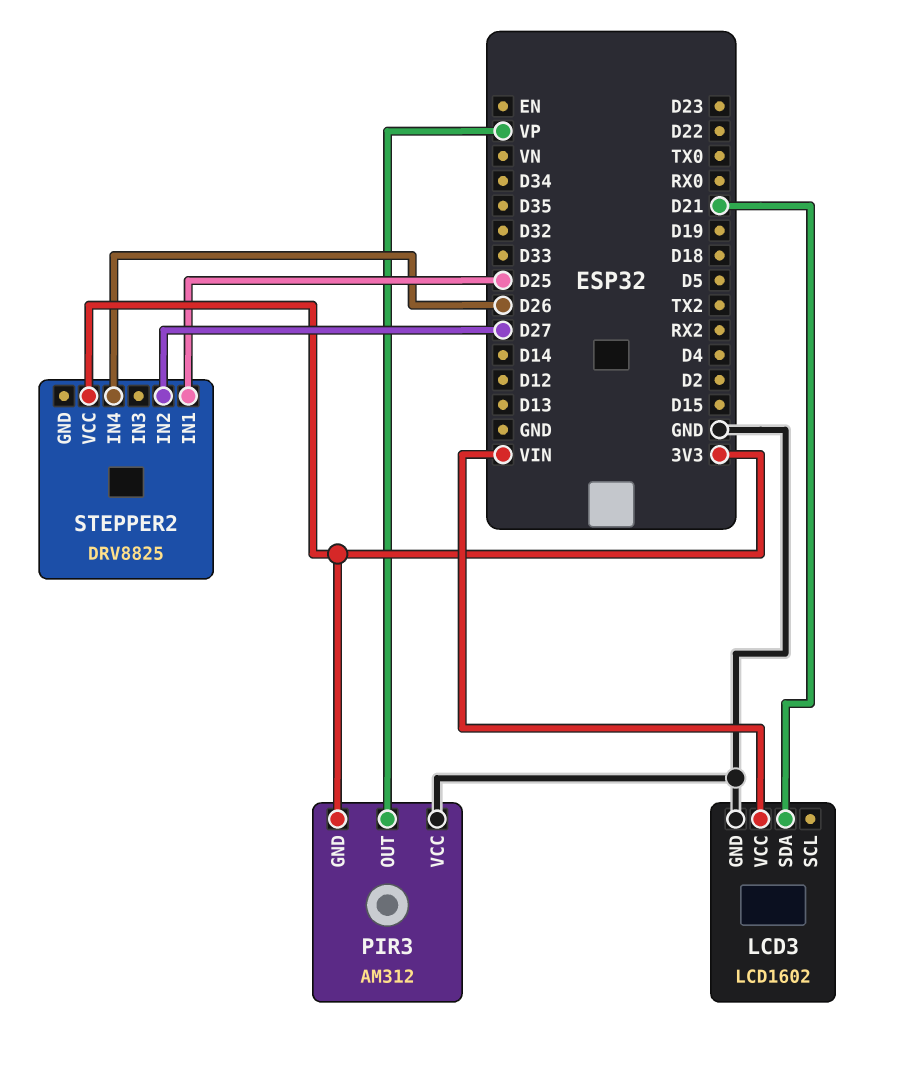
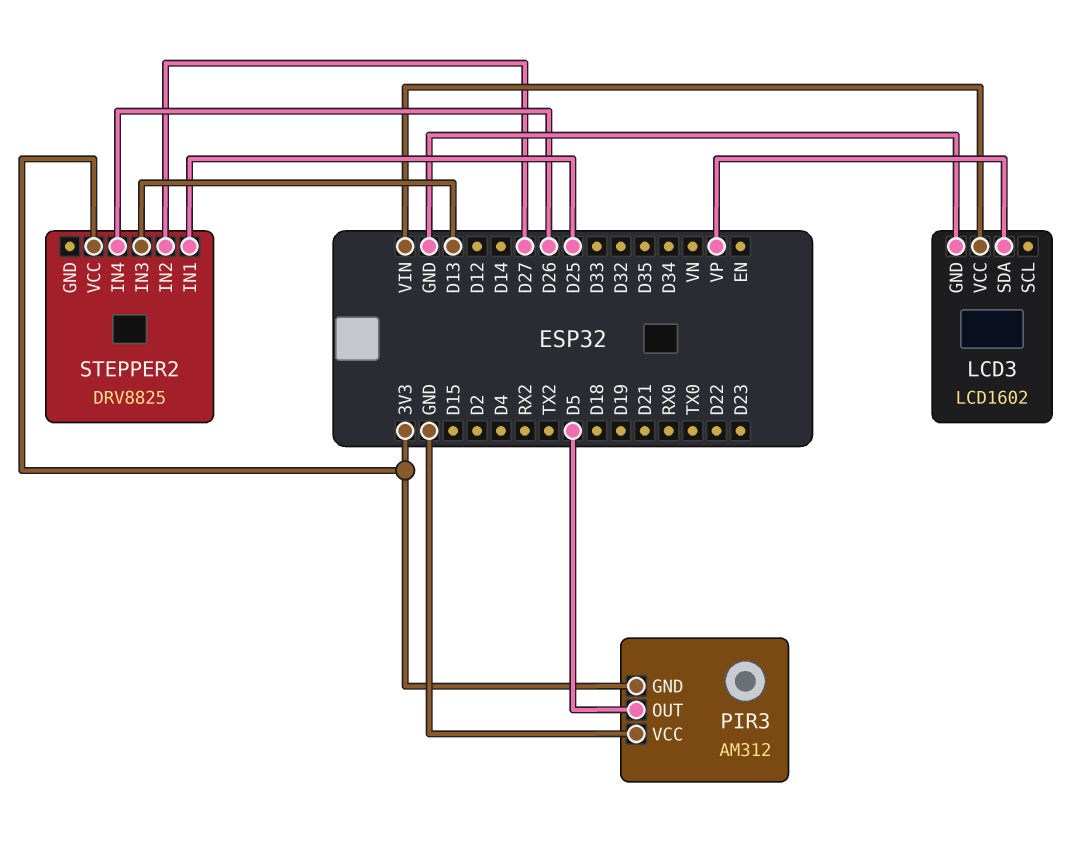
LCD3 pin SDA: D21 -> VP
PIR3 pin OUT: VP -> D5
STEPPER2 pin IN3: none -> D13

